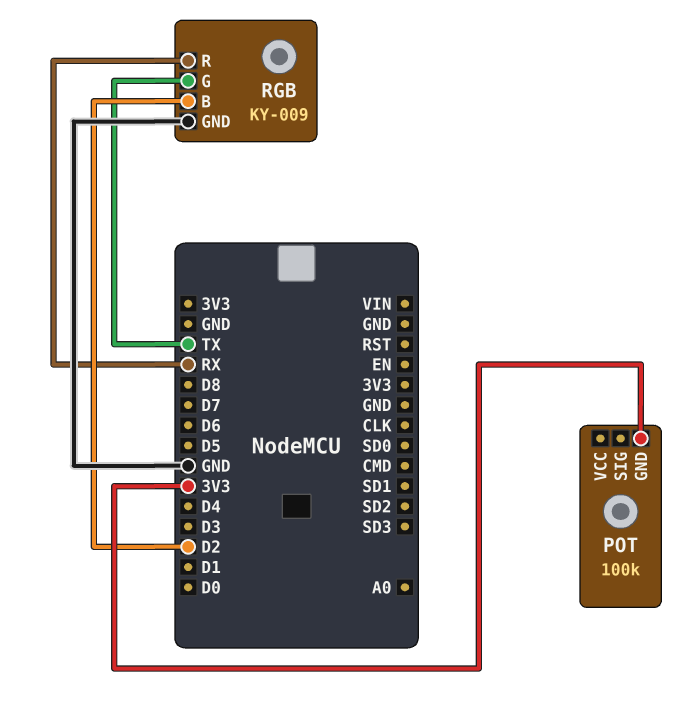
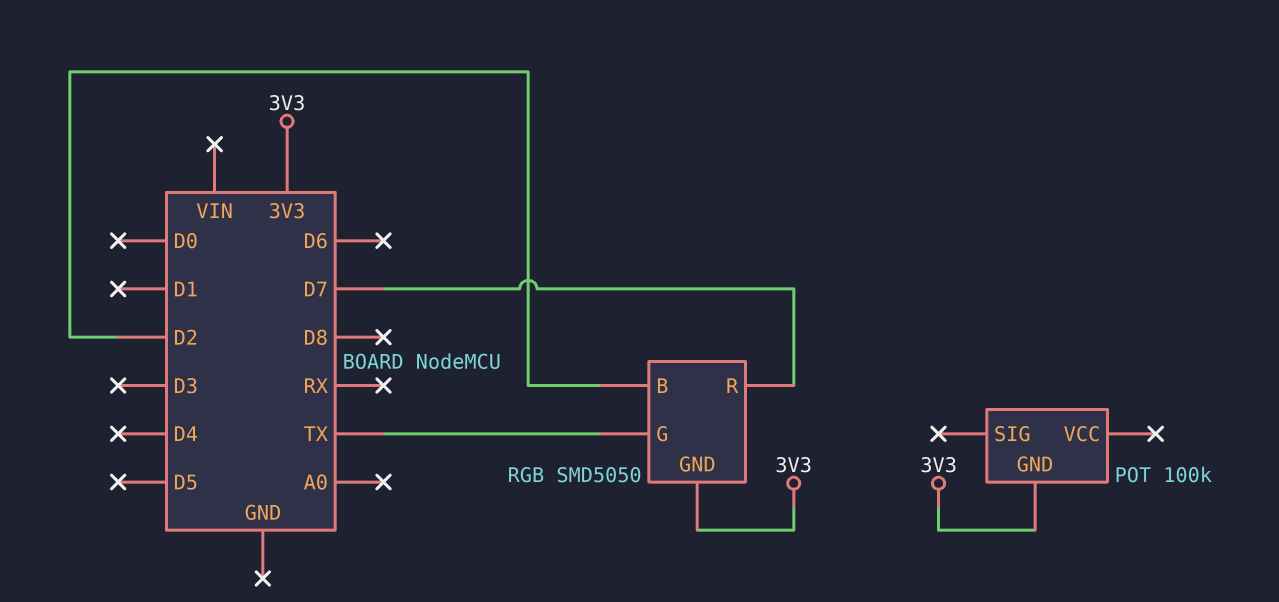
RGB: KY-009 -> SMD5050
RGB pin GND: GND -> 3V3
RGB pin R: RX -> D7

